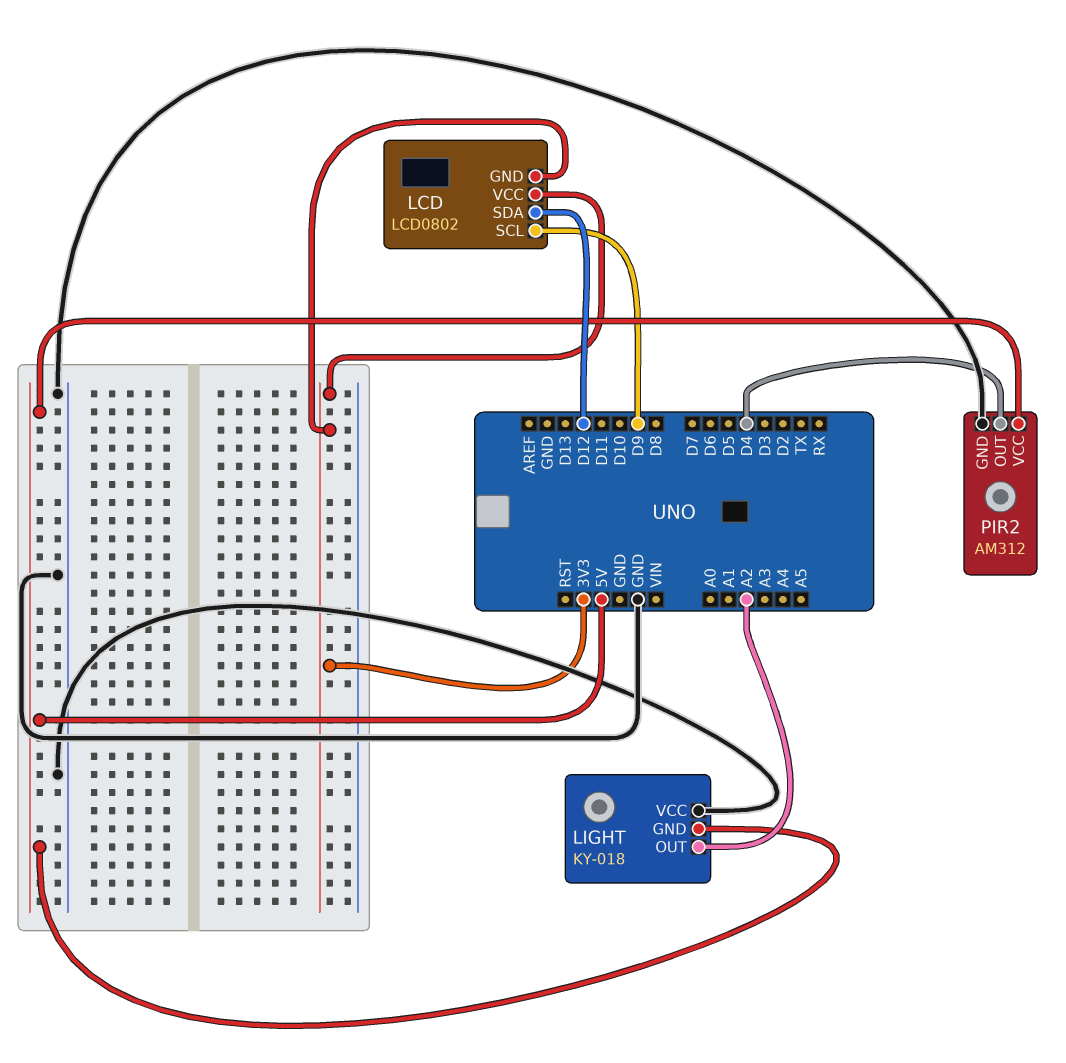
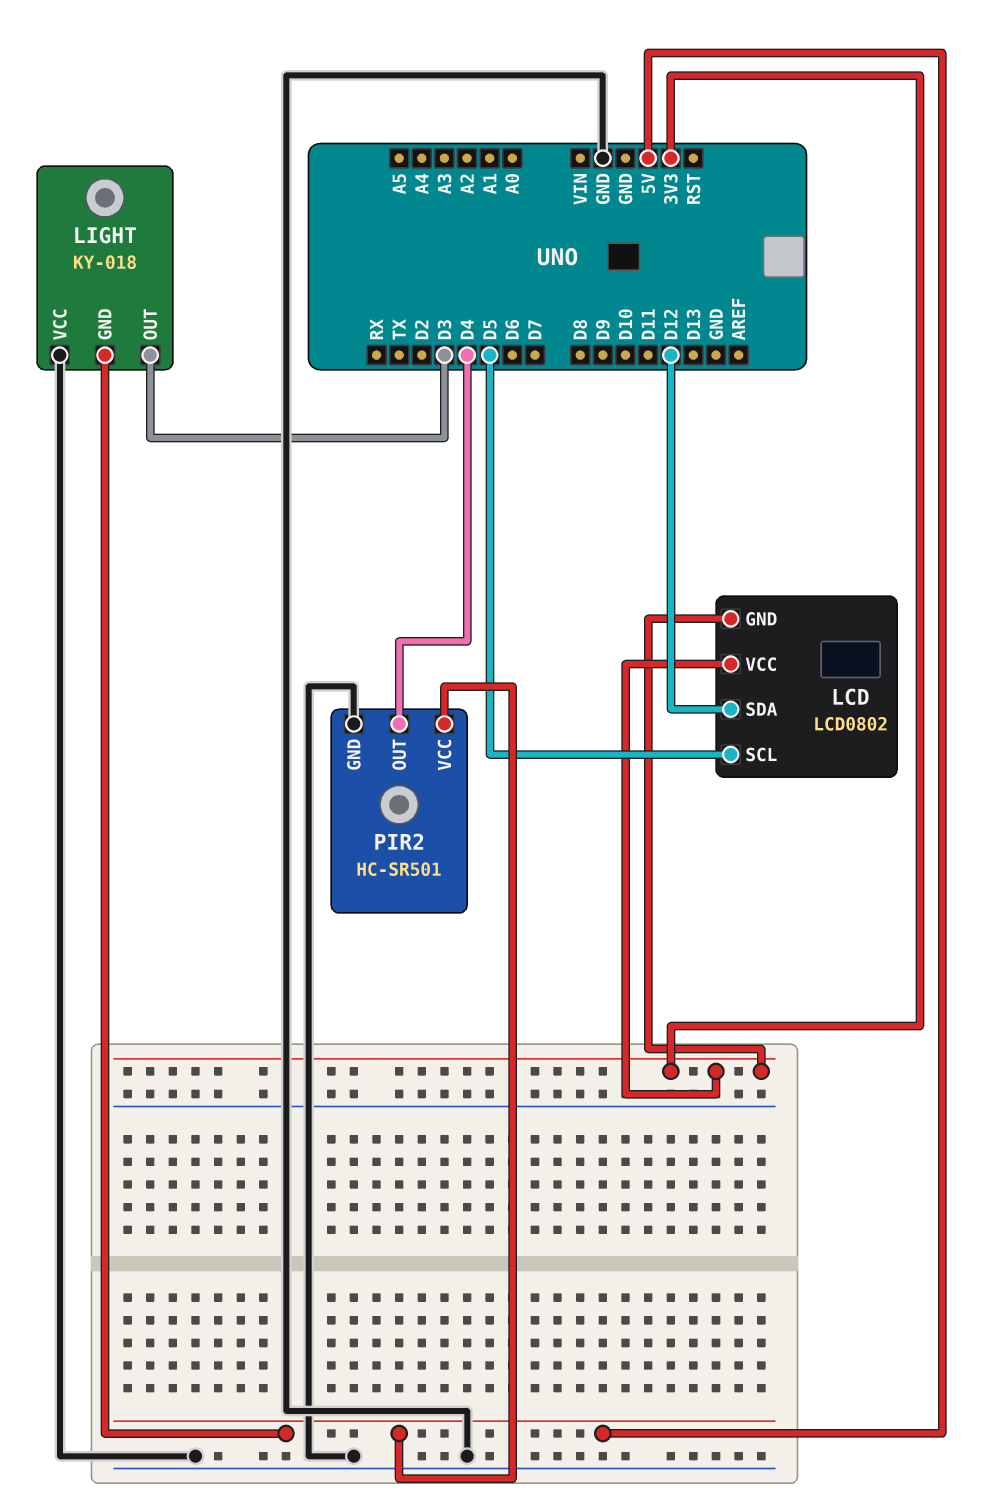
LCD pin SCL: D9 -> D5
LIGHT pin OUT: A2 -> D3
PIR2: AM312 -> HC-SR501

